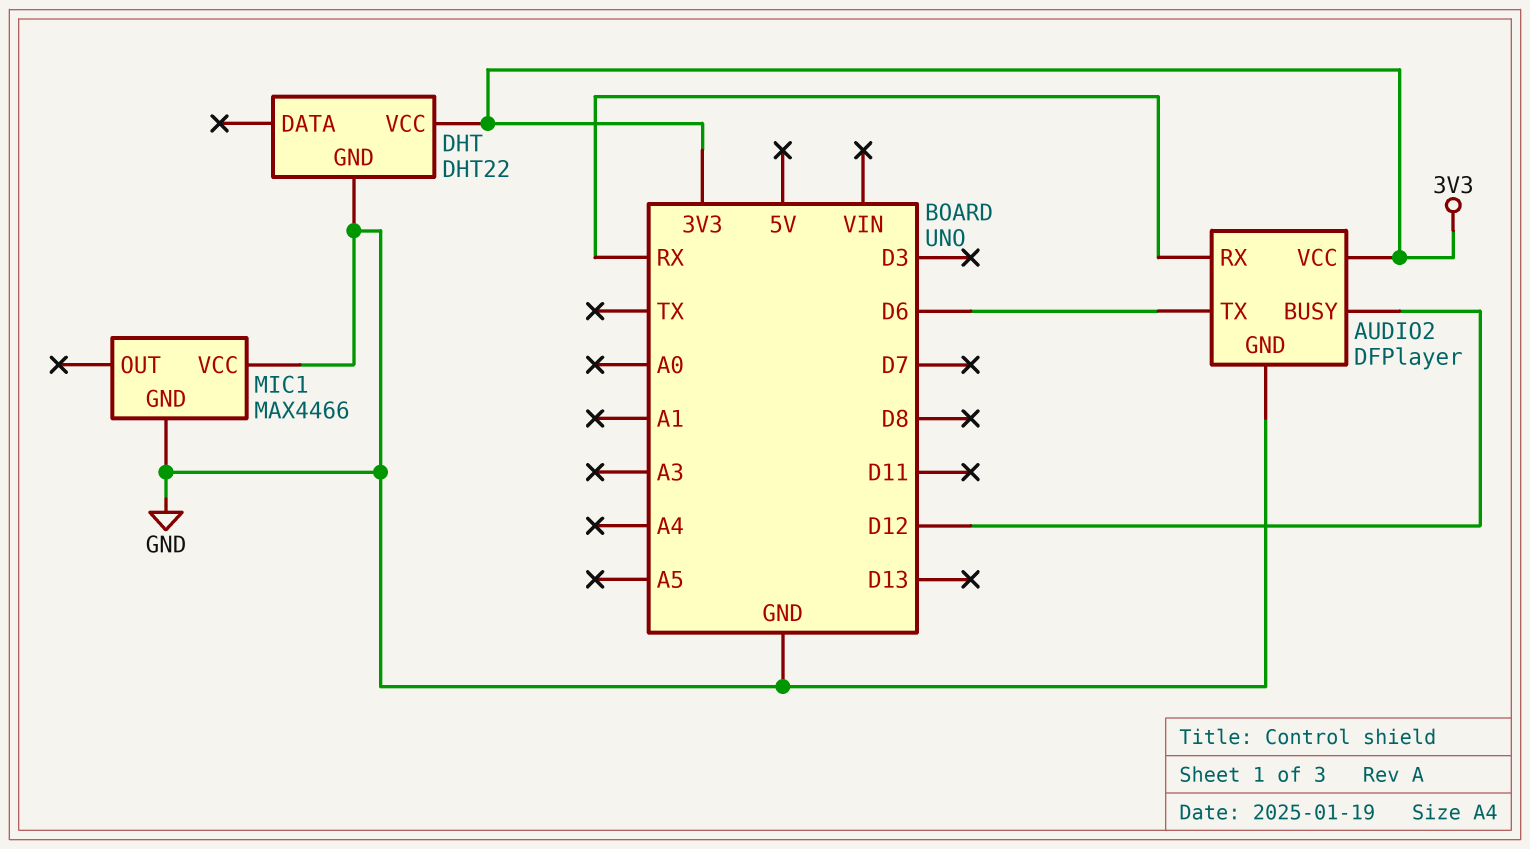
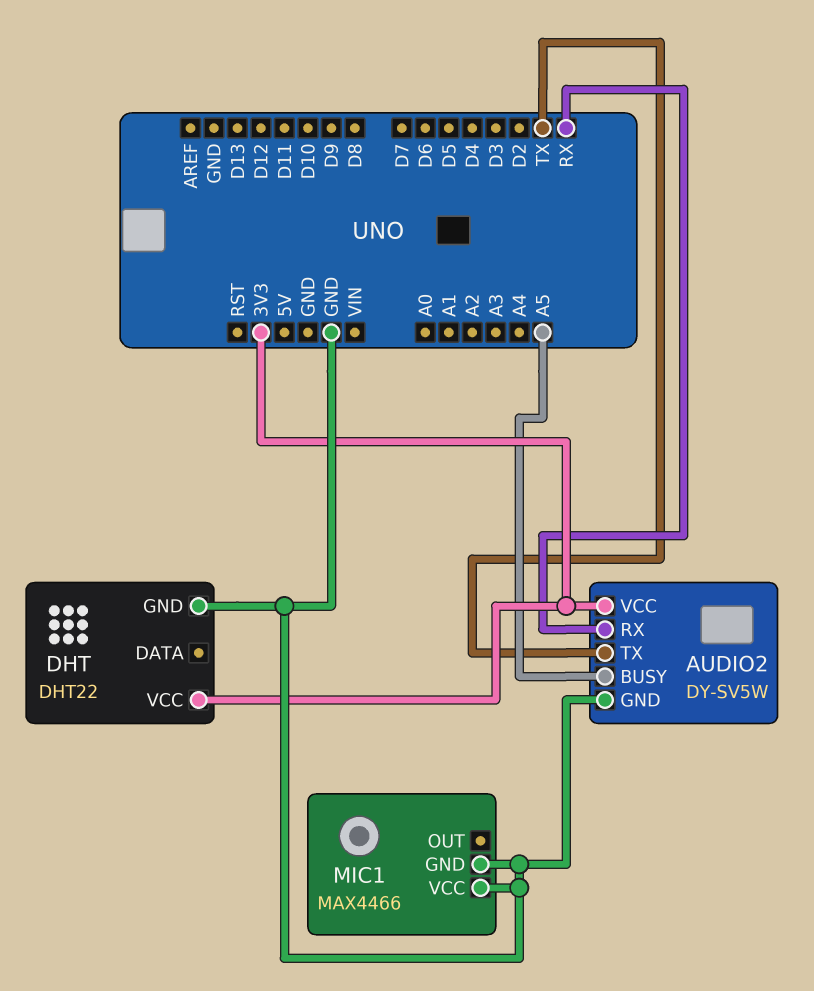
AUDIO2: DFPlayer -> DY-SV5W
AUDIO2 pin BUSY: D12 -> A5
AUDIO2 pin TX: D6 -> TX

